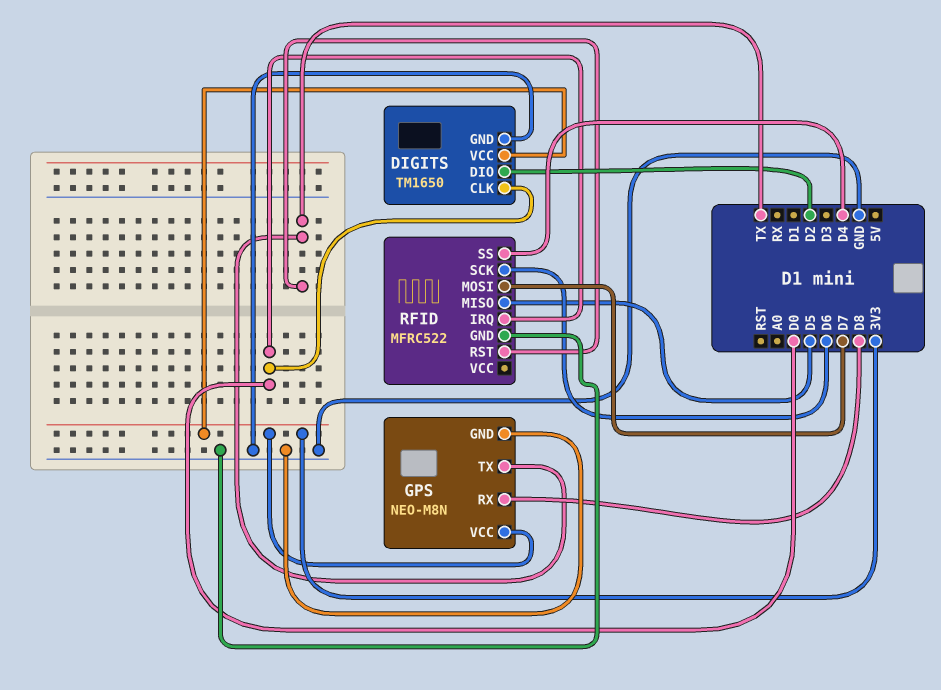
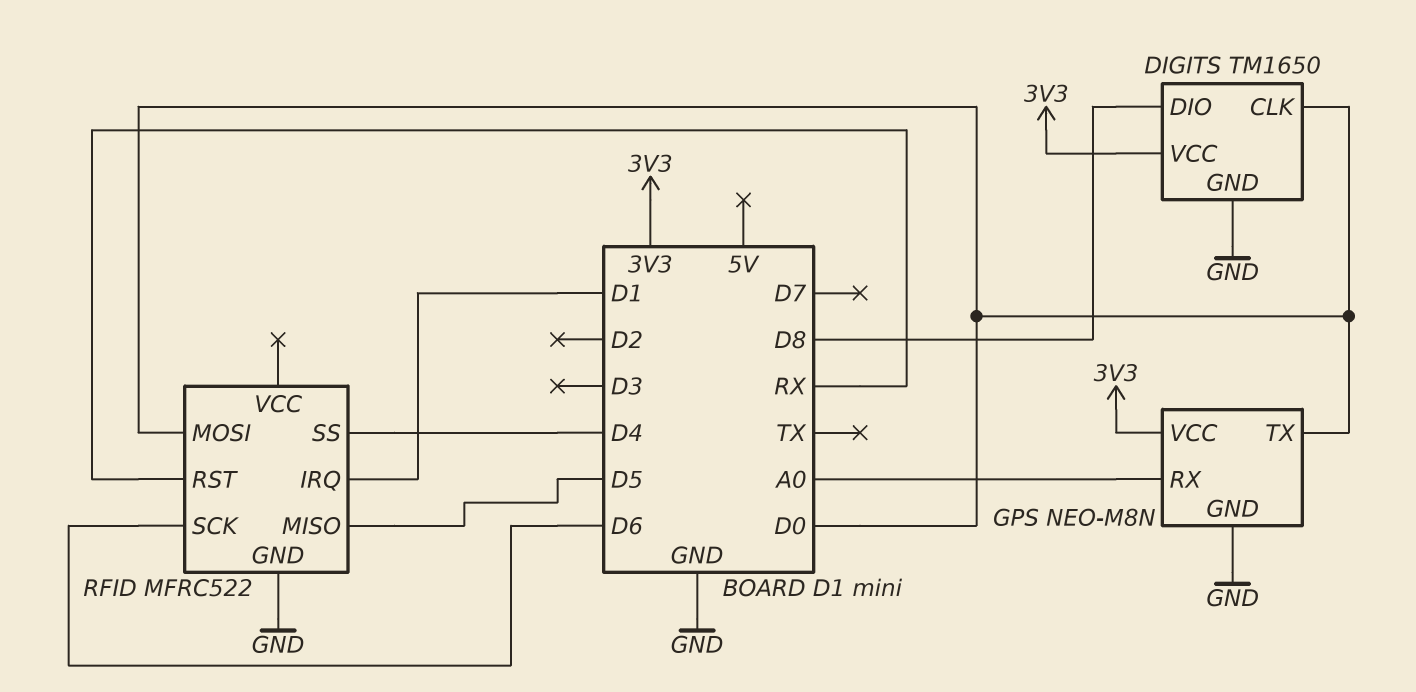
DIGITS pin DIO: D2 -> D8
GPS pin RX: D8 -> A0
GPS pin TX: TX -> D0
RFID pin IRQ: D0 -> D1
RFID pin MOSI: D7 -> D0
RFID pin RST: TX -> RX

